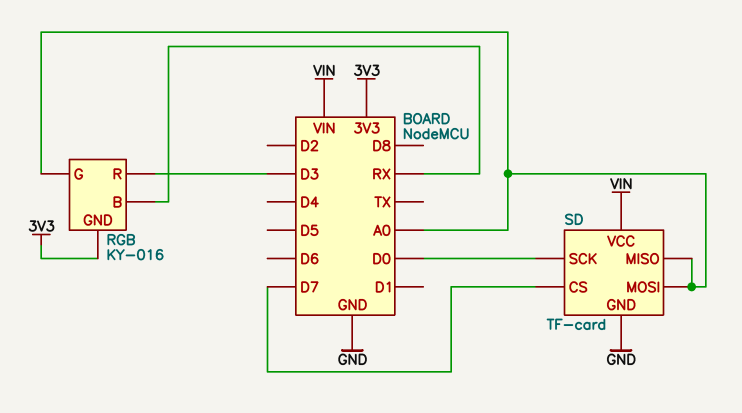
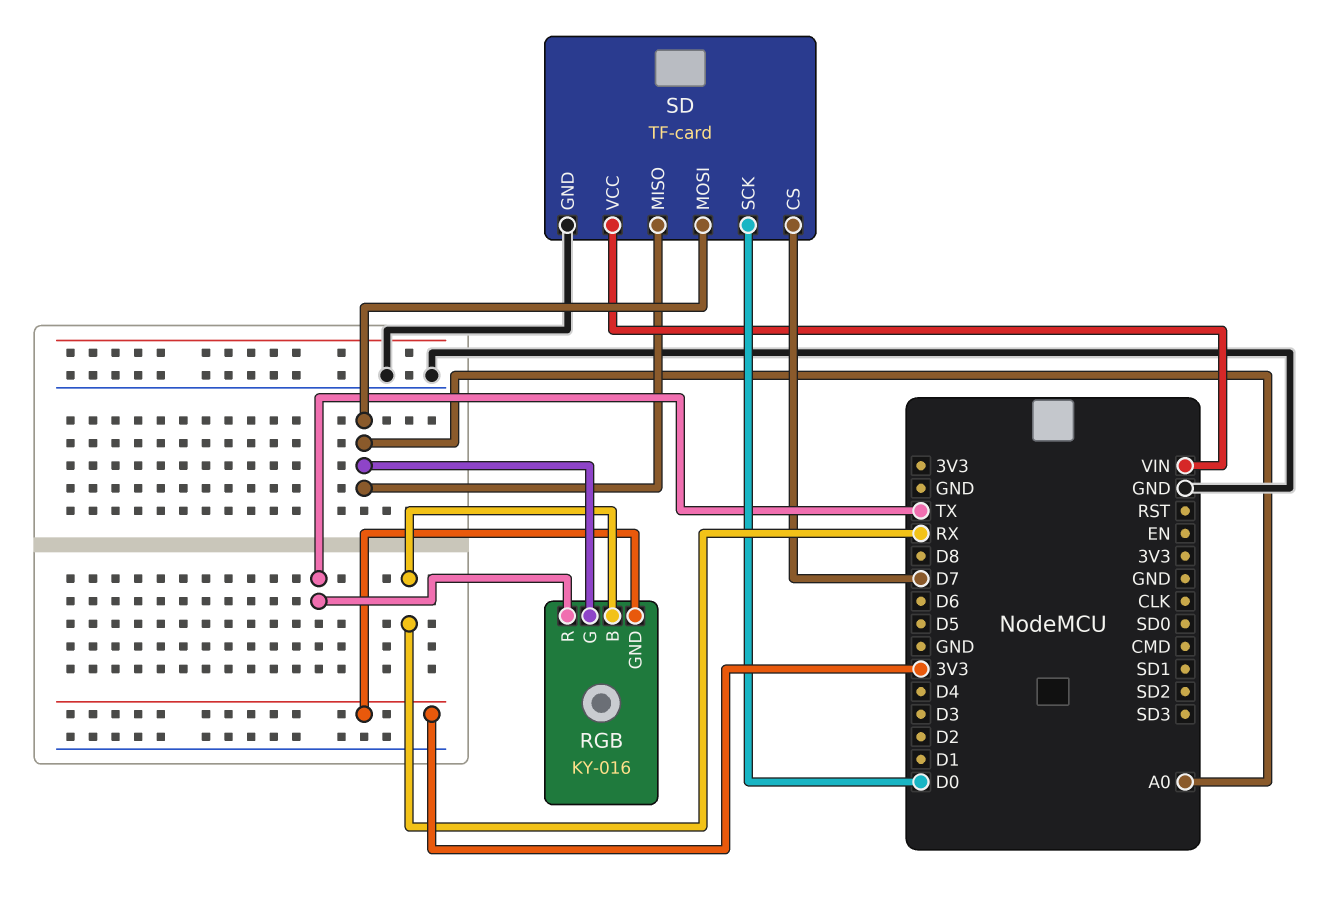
RGB pin R: D3 -> TX

